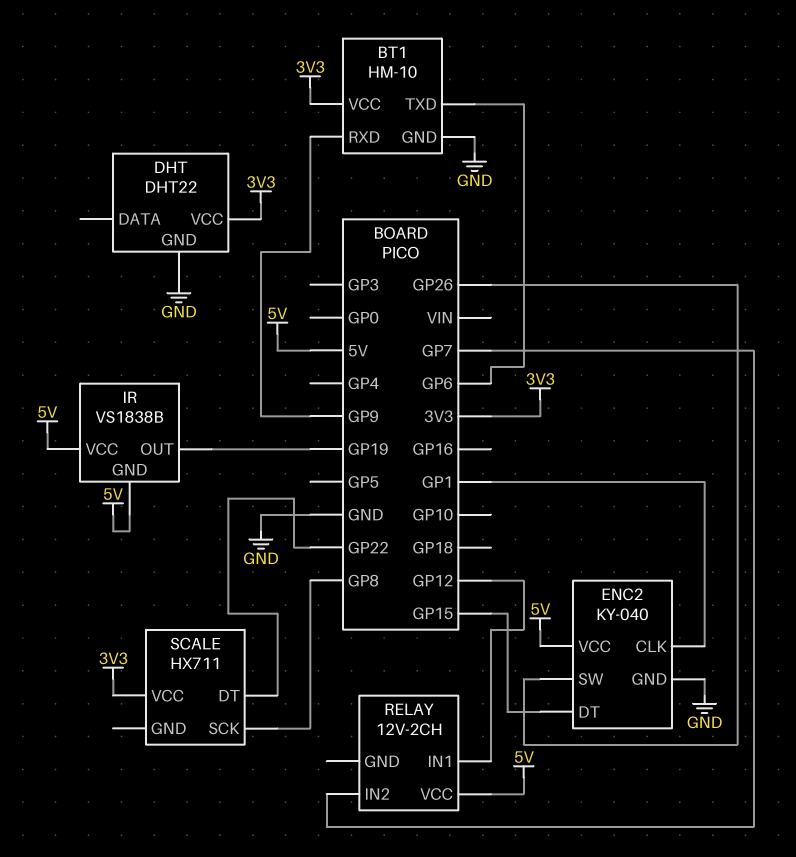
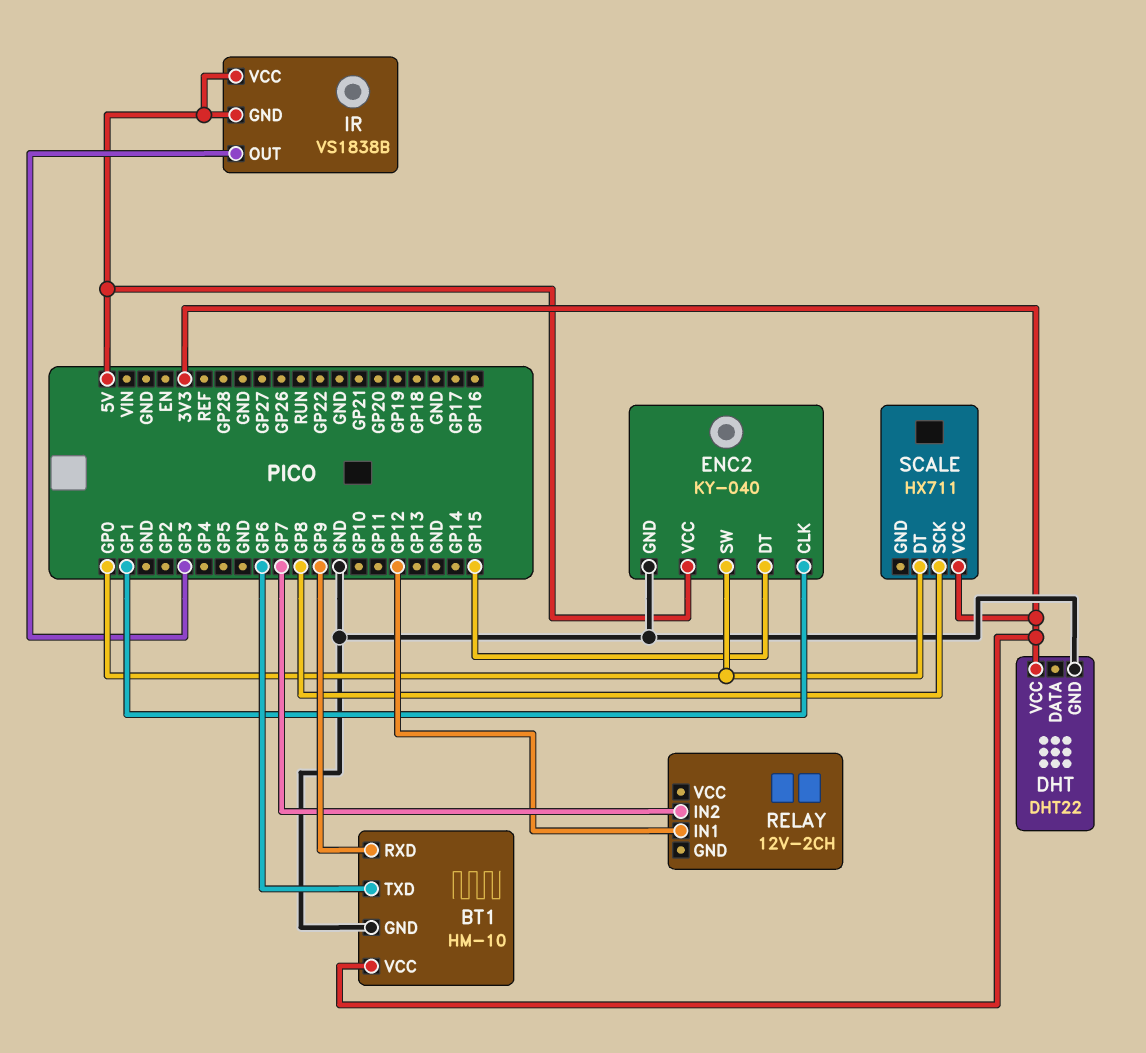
ENC2 pin SW: GP26 -> GP0
IR pin OUT: GP19 -> GP3
RELAY pin VCC: 5V -> none
SCALE pin DT: GP22 -> GP0

